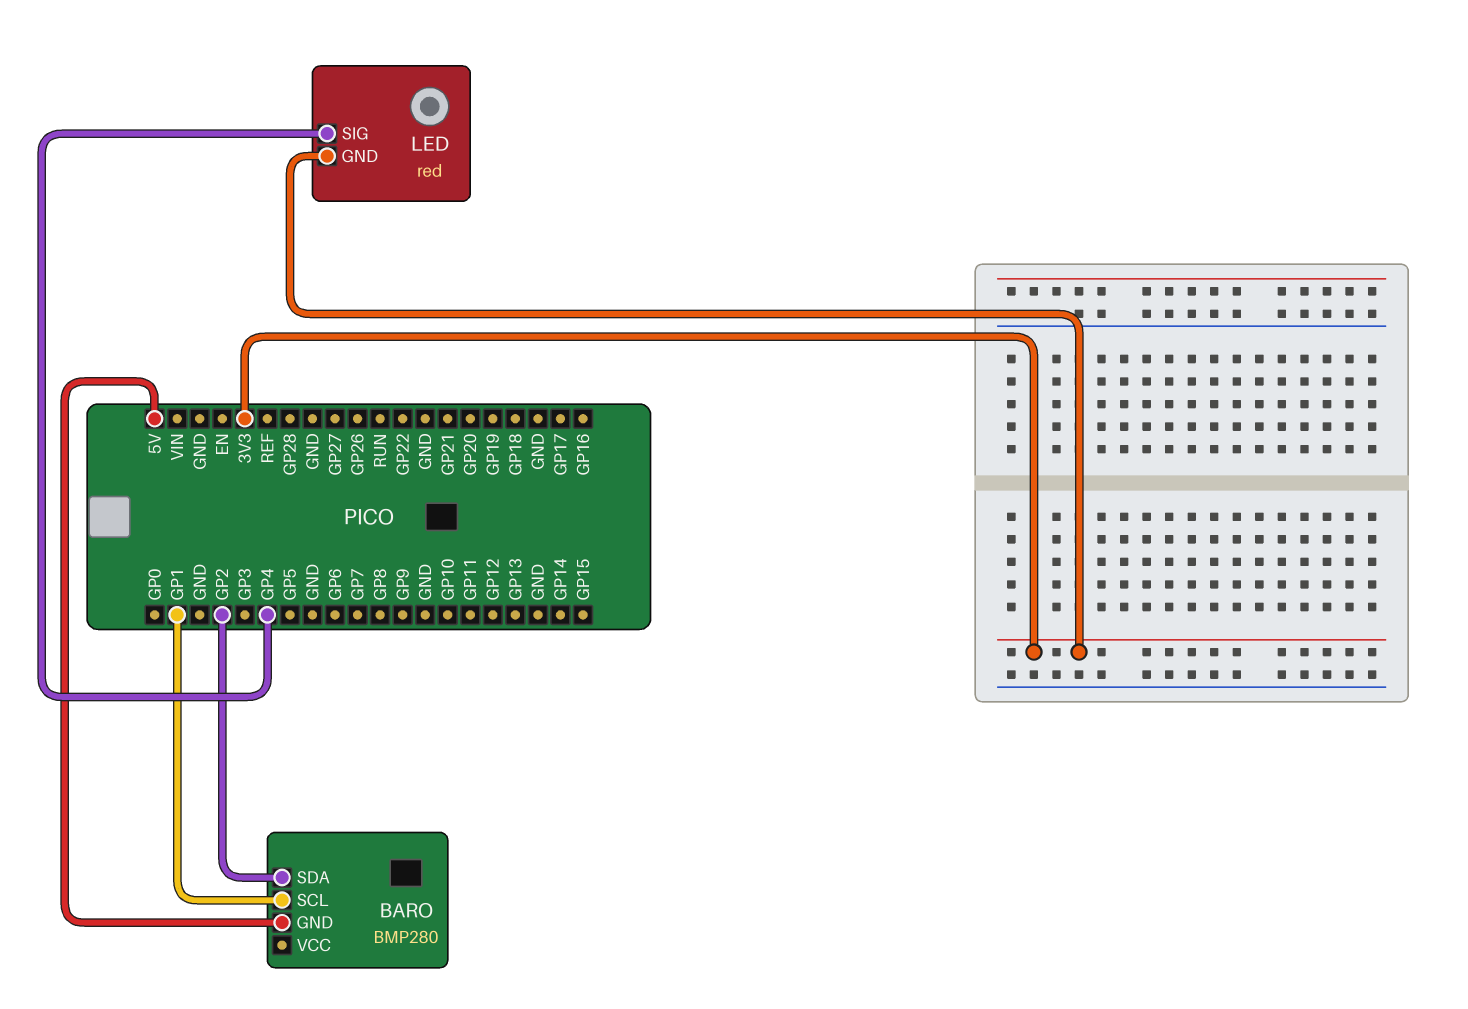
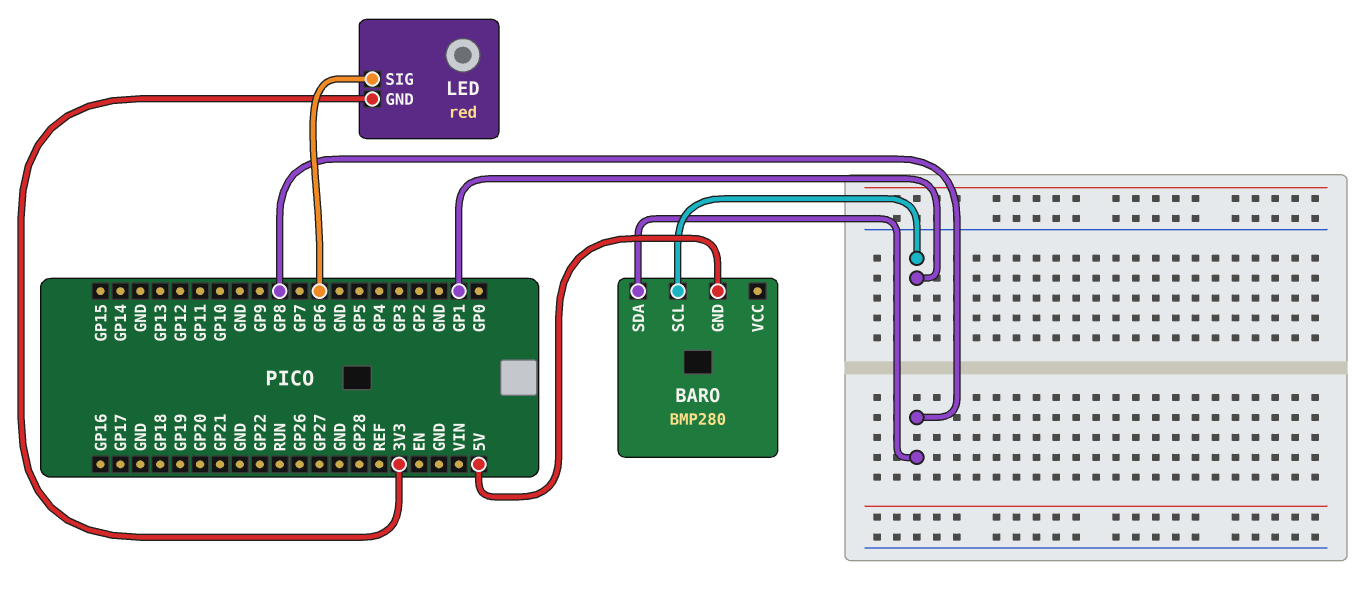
BARO pin SDA: GP2 -> GP8
LED pin SIG: GP4 -> GP6

